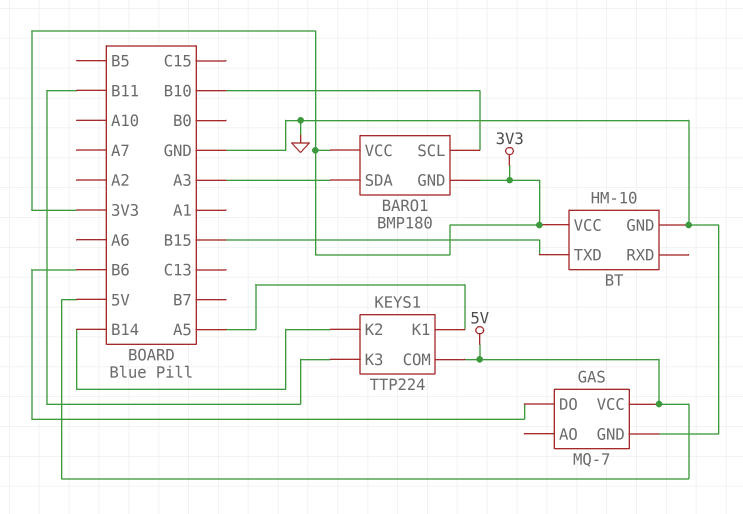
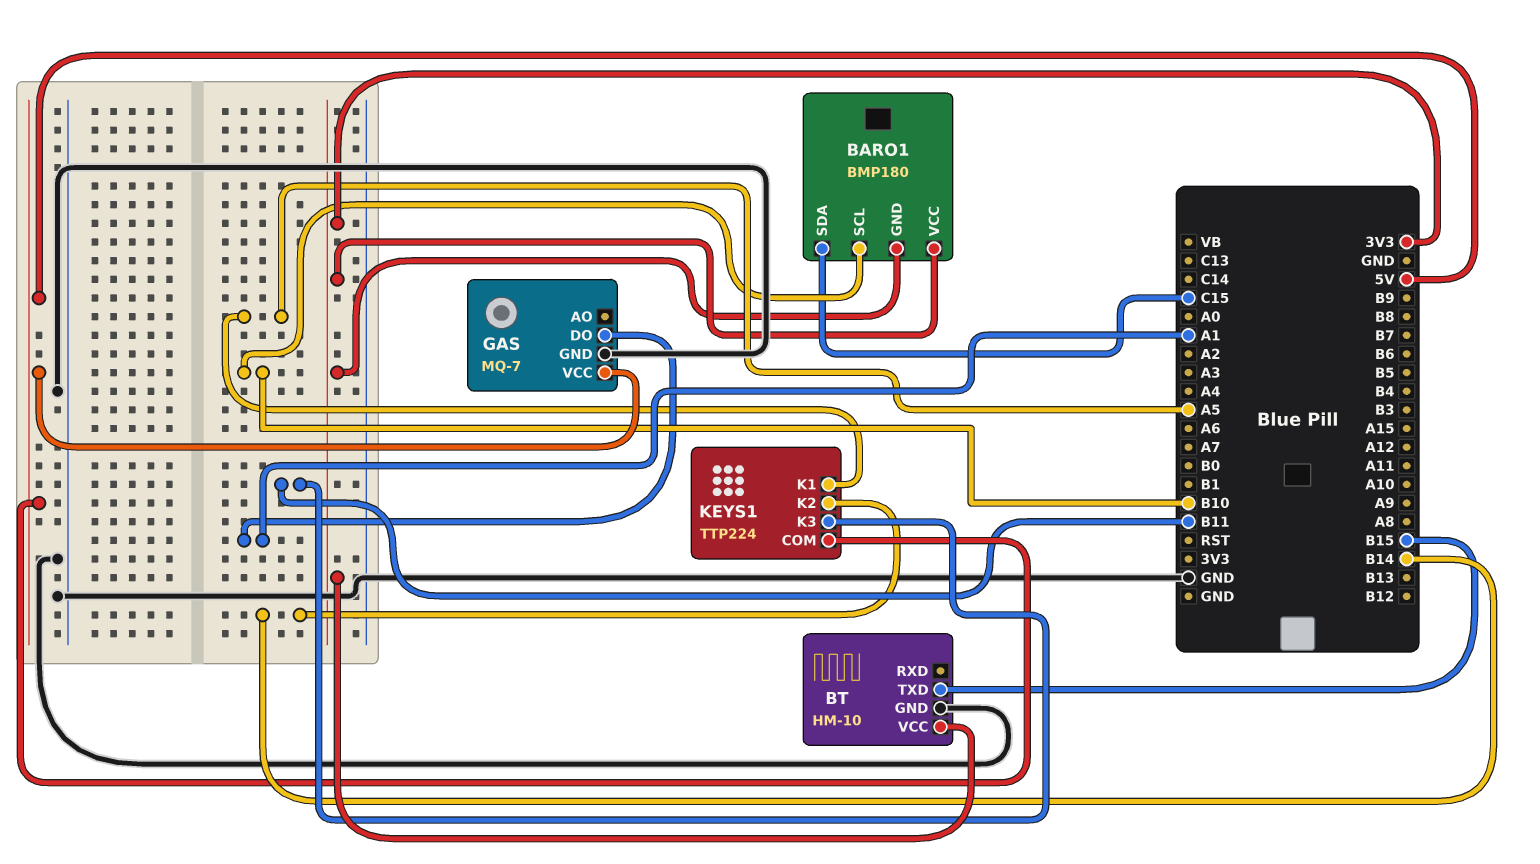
BARO1 pin SDA: A3 -> C15
GAS pin DO: B6 -> A1

